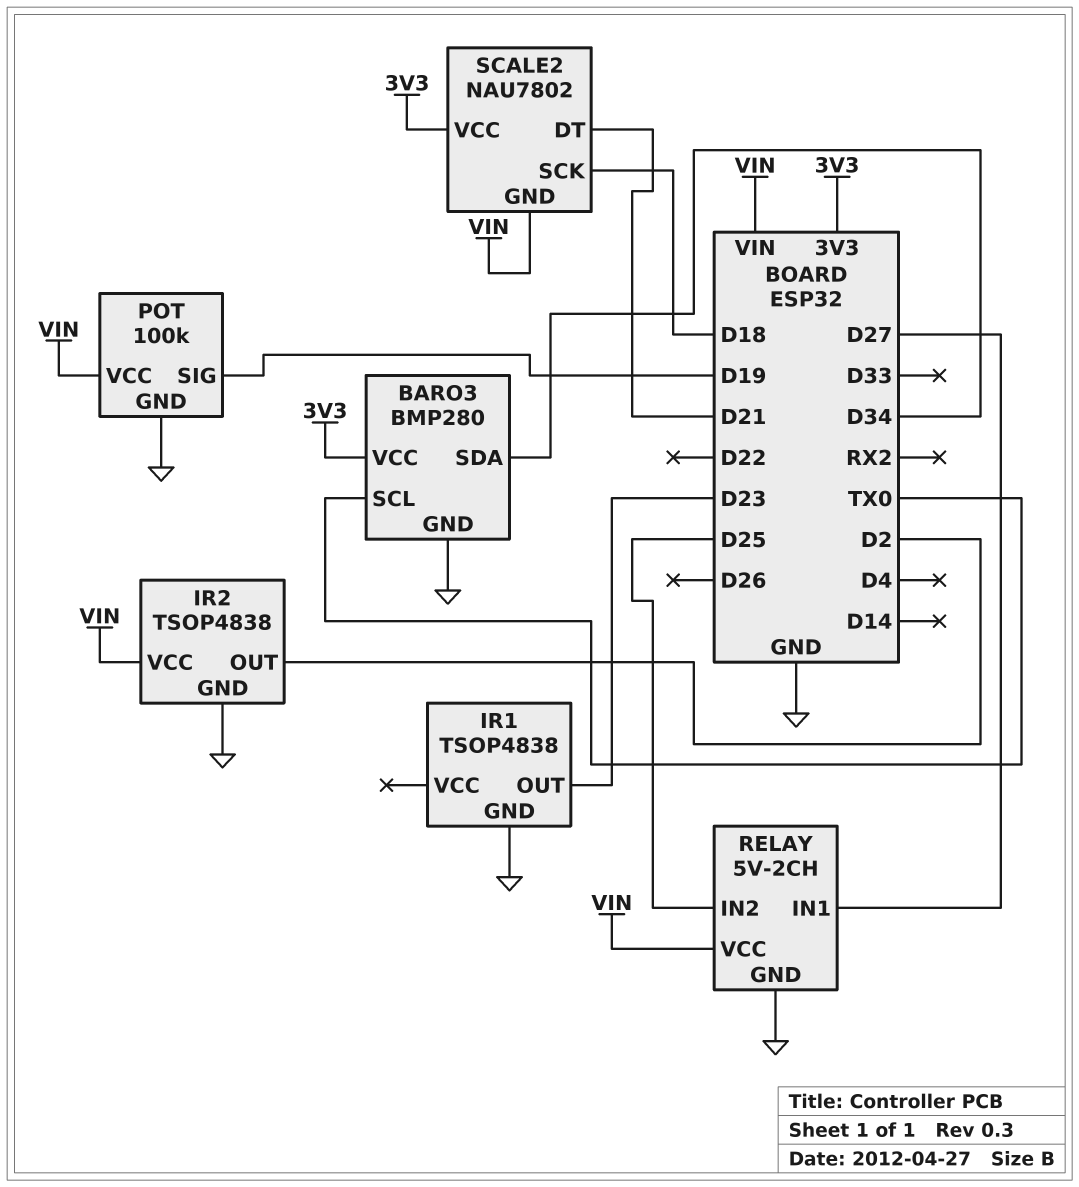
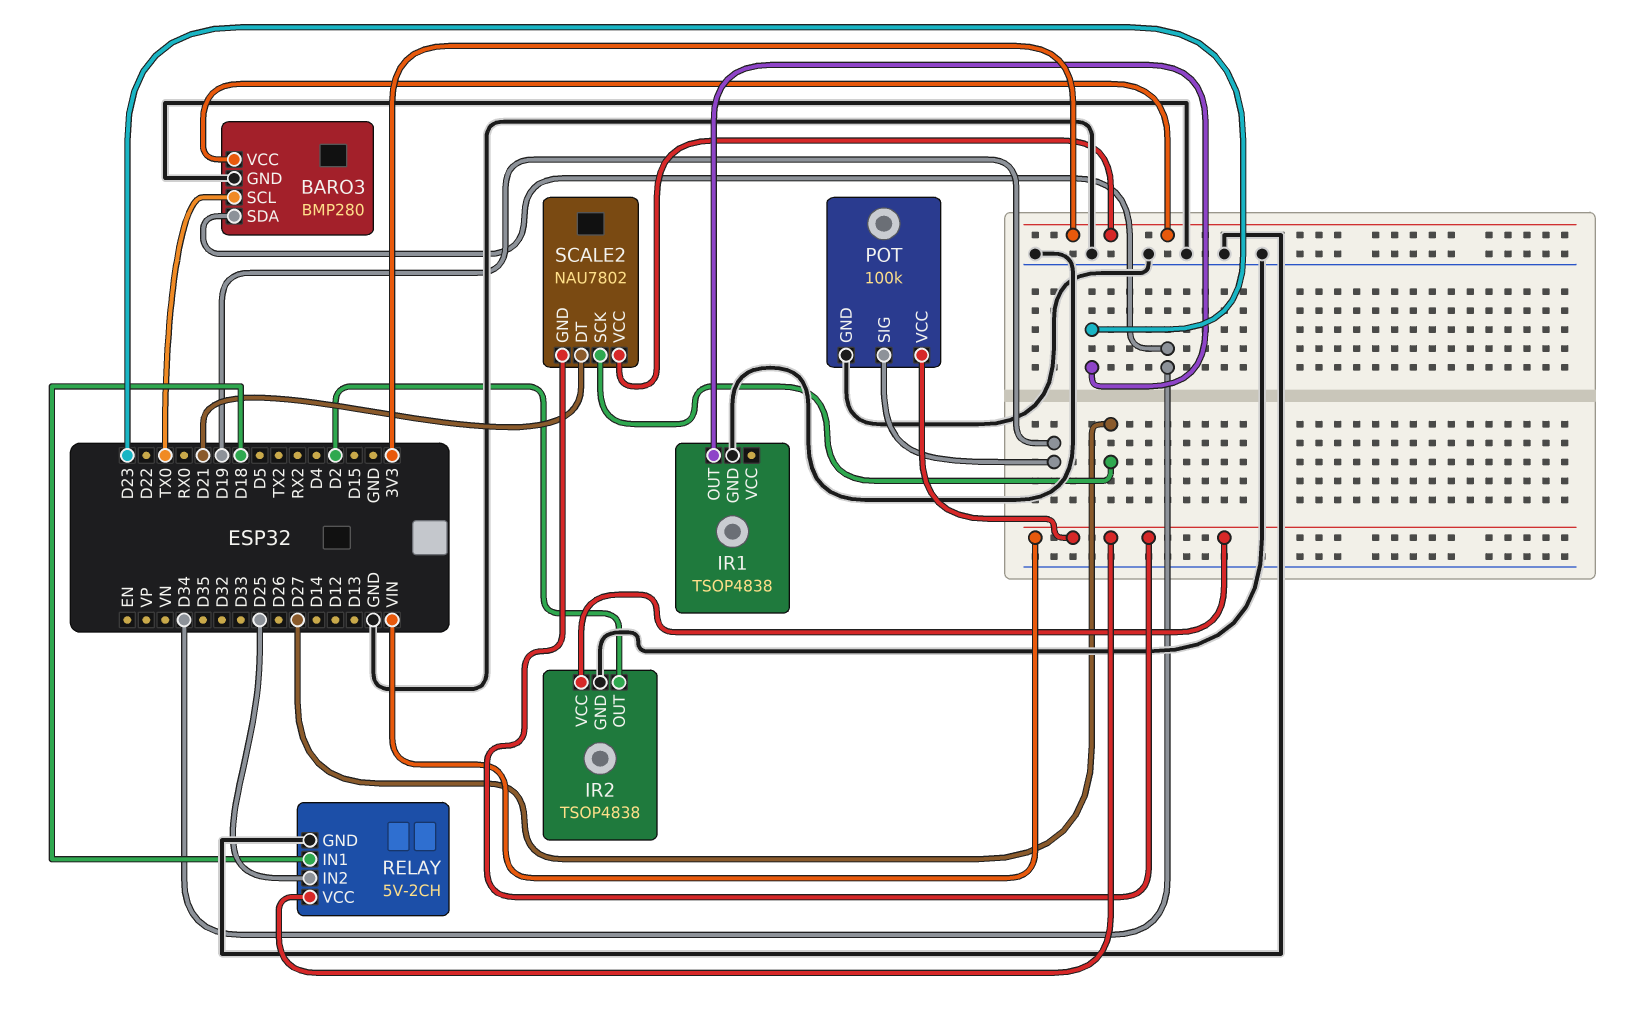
RELAY pin IN1: D27 -> D18
SCALE2 pin SCK: D18 -> D27

